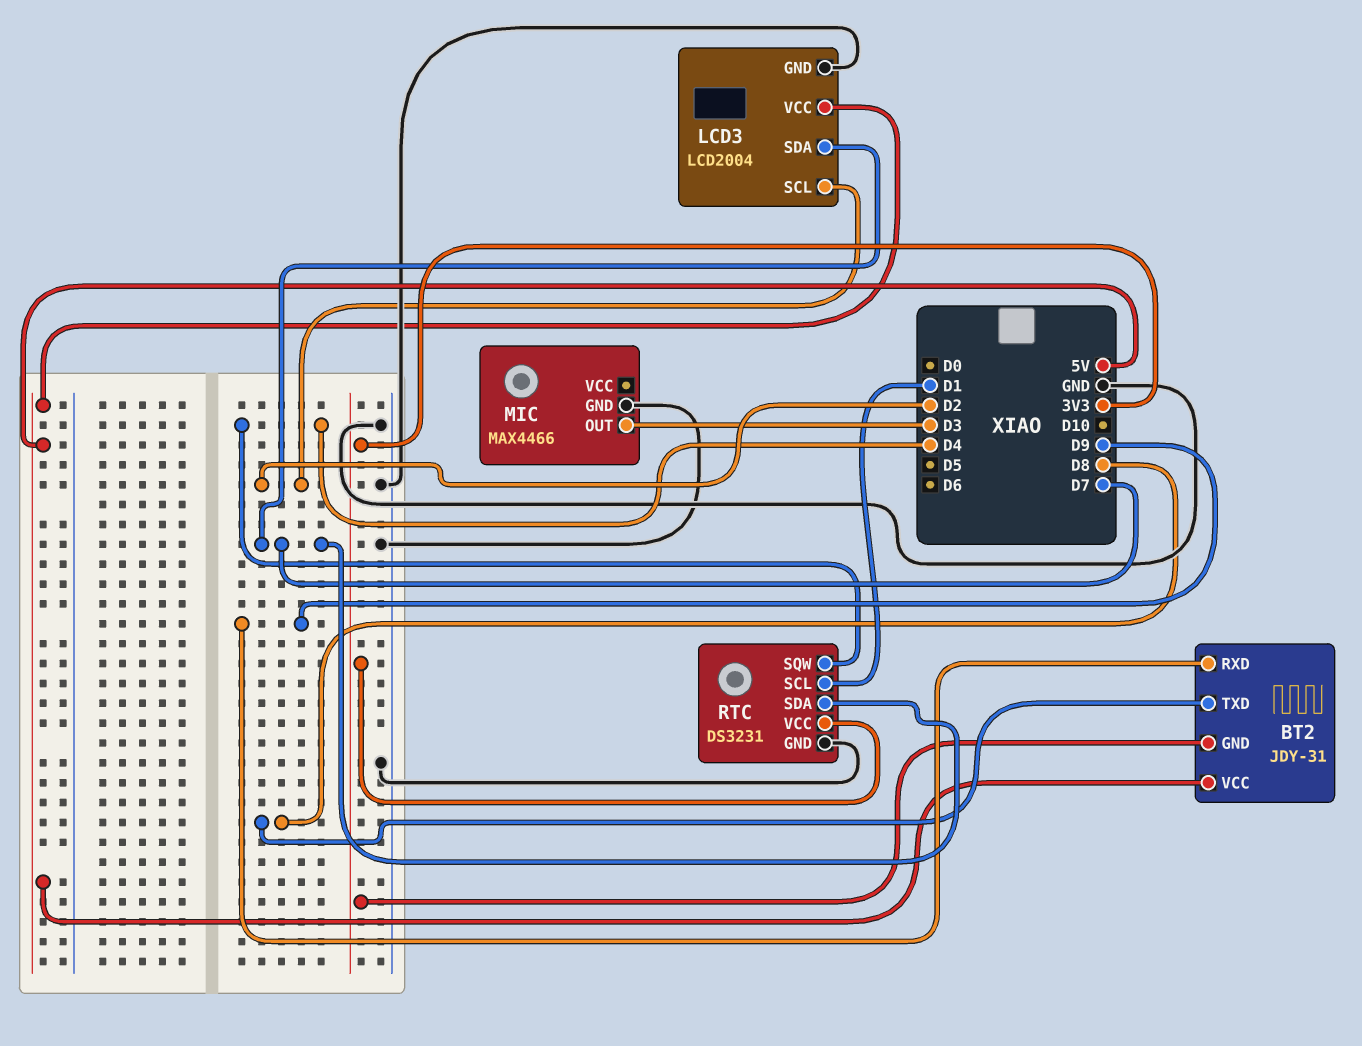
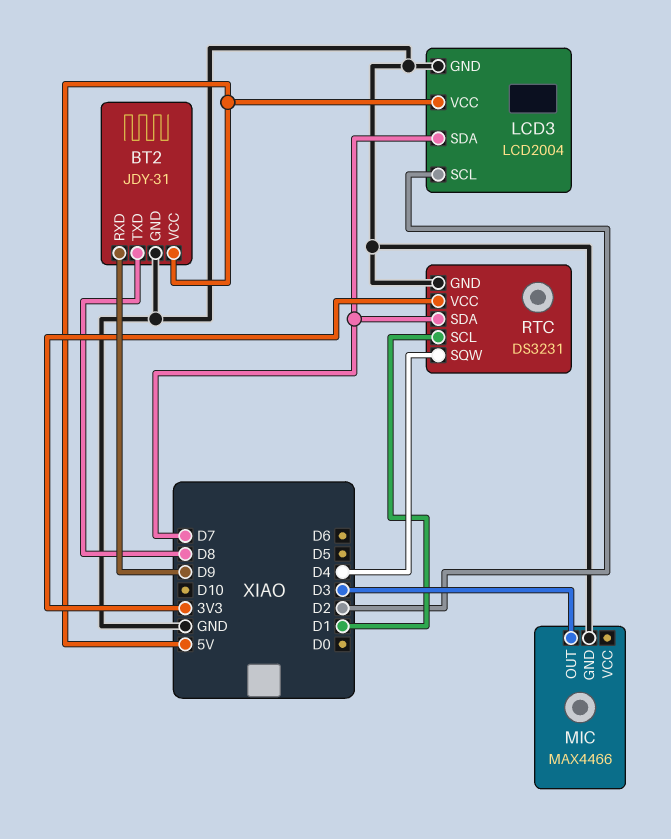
BT2 pin GND: 3V3 -> GND

